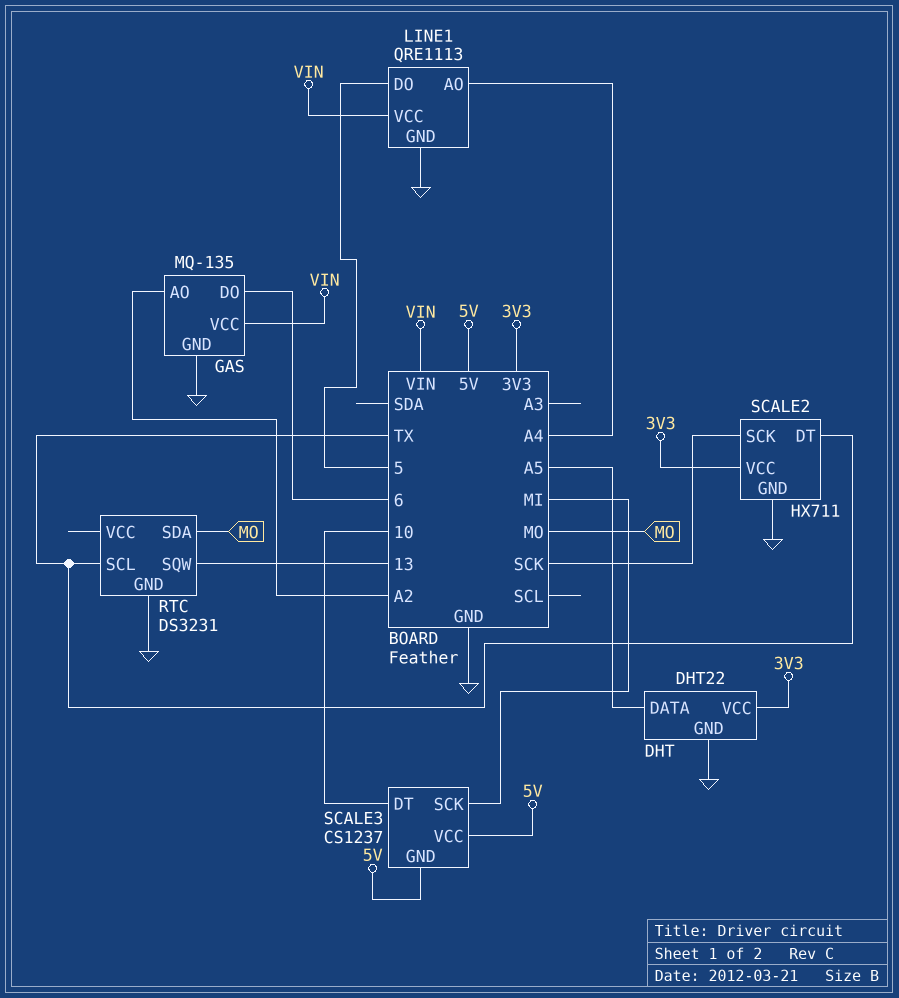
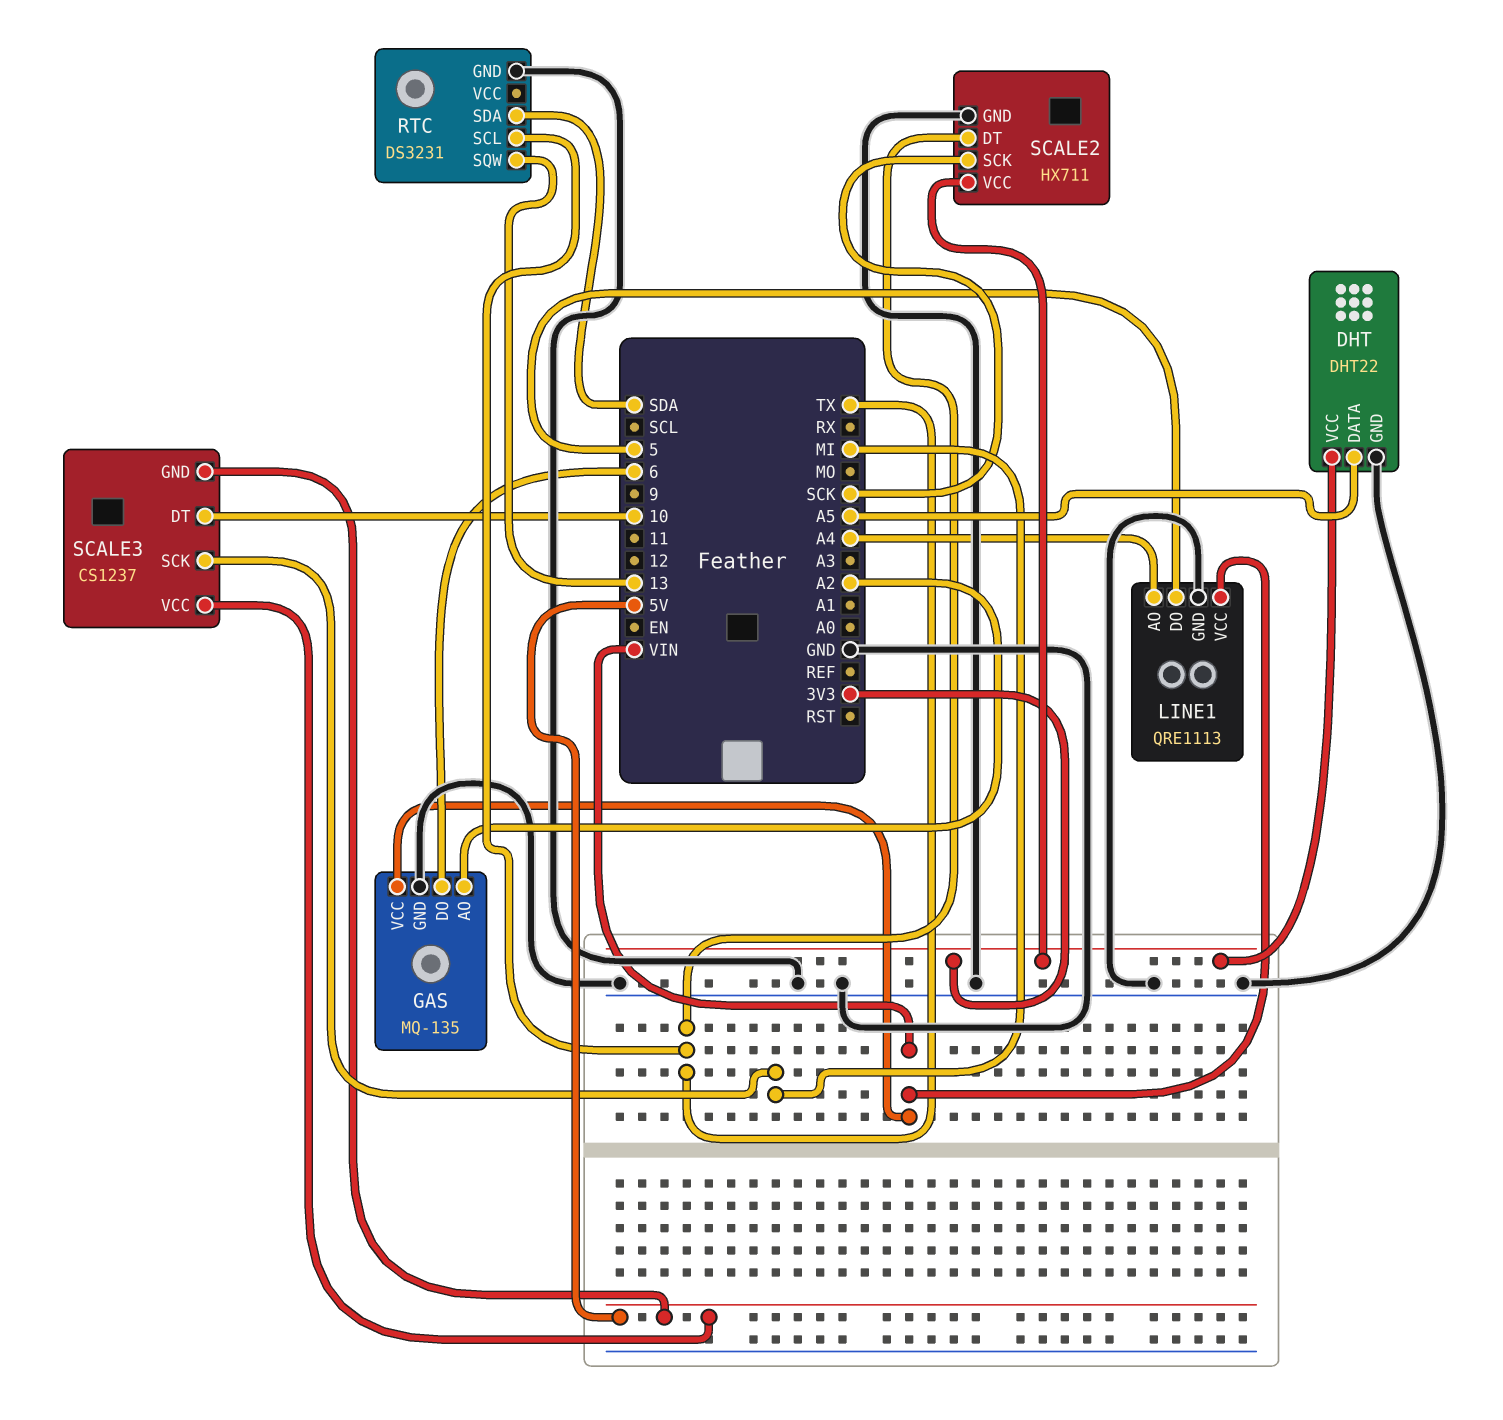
RTC pin SDA: MO -> SDA

